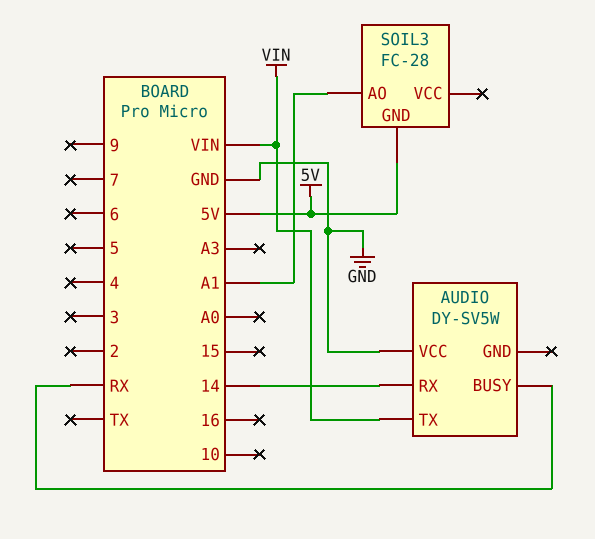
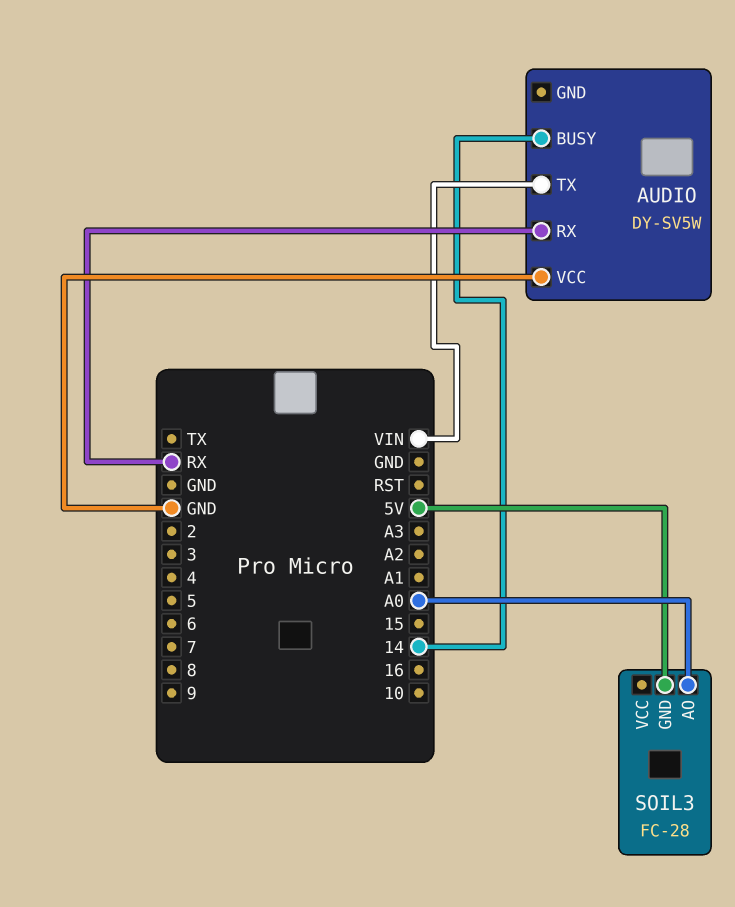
AUDIO pin BUSY: RX -> 14
AUDIO pin RX: 14 -> RX
SOIL3 pin AO: A1 -> A0

